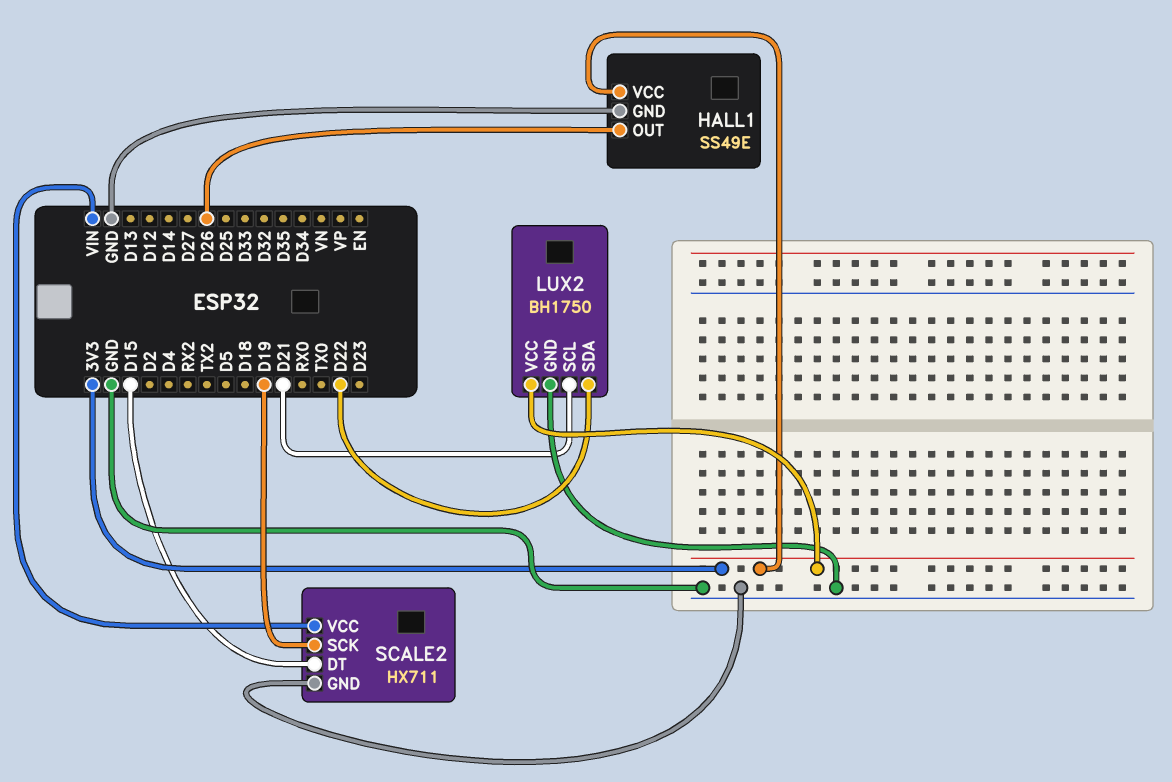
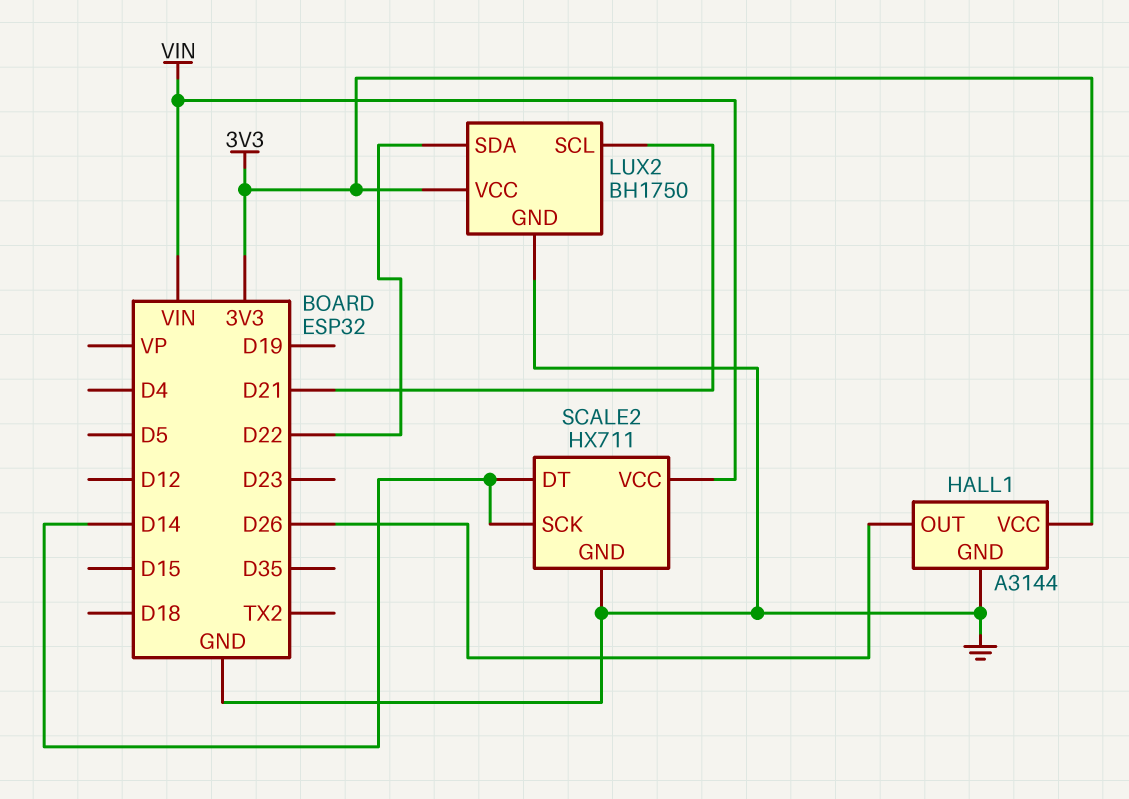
HALL1: SS49E -> A3144
SCALE2 pin DT: D15 -> D14
SCALE2 pin SCK: D19 -> D14

